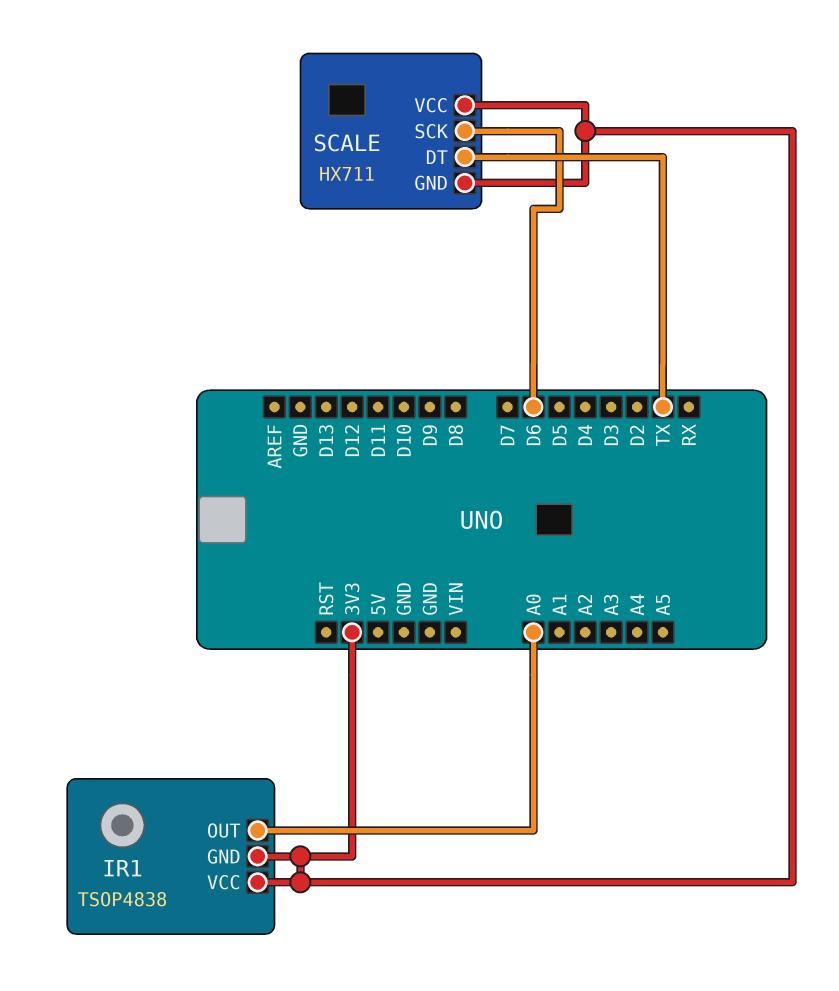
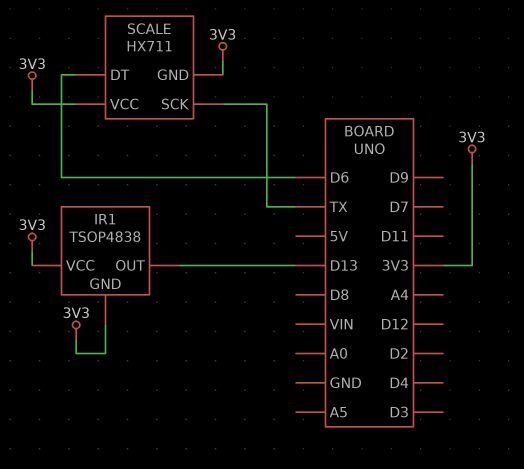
IR1 pin OUT: A0 -> D13
SCALE pin DT: TX -> D6
SCALE pin SCK: D6 -> TX

